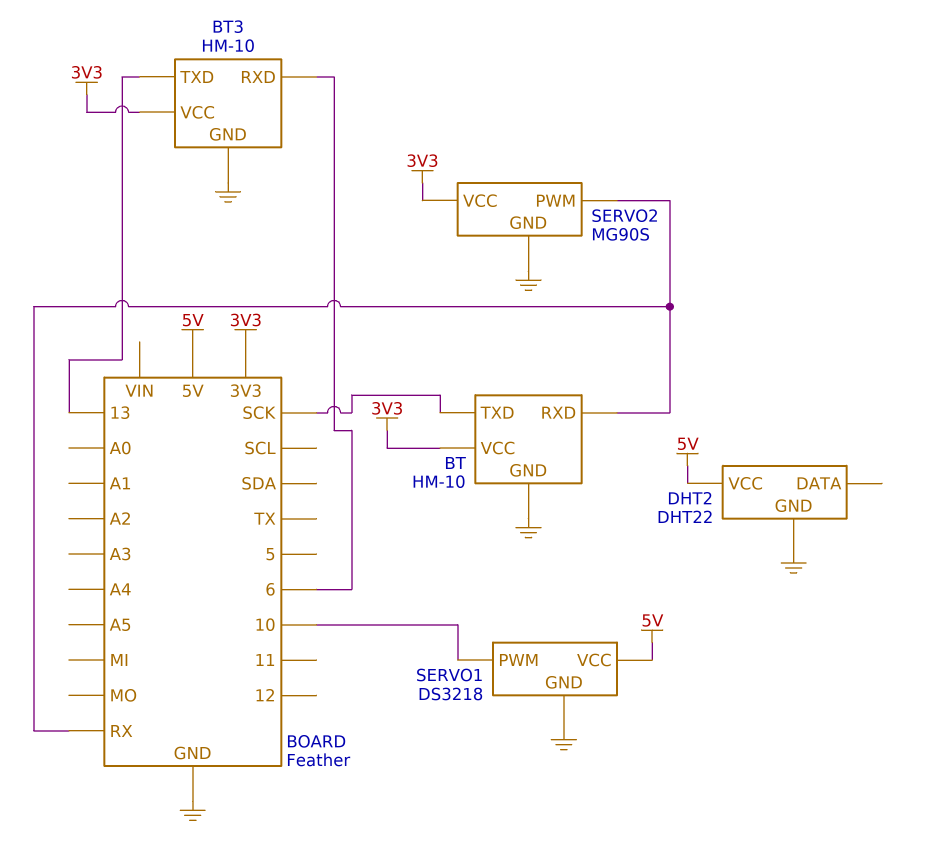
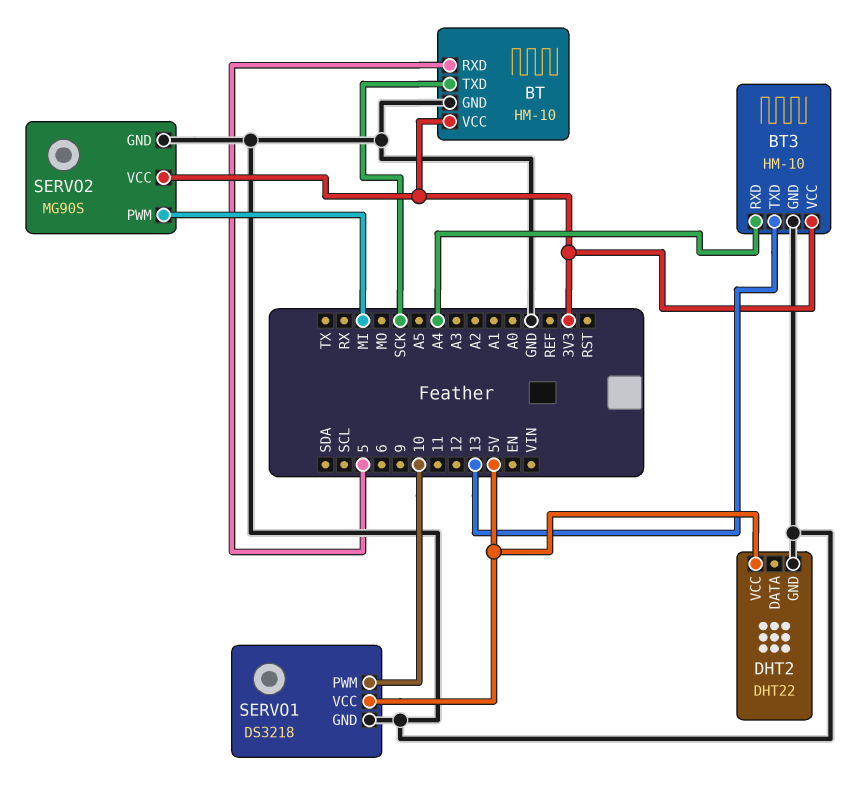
BT pin RXD: RX -> 5
BT3 pin RXD: 6 -> A4
SERVO2 pin PWM: RX -> MI

